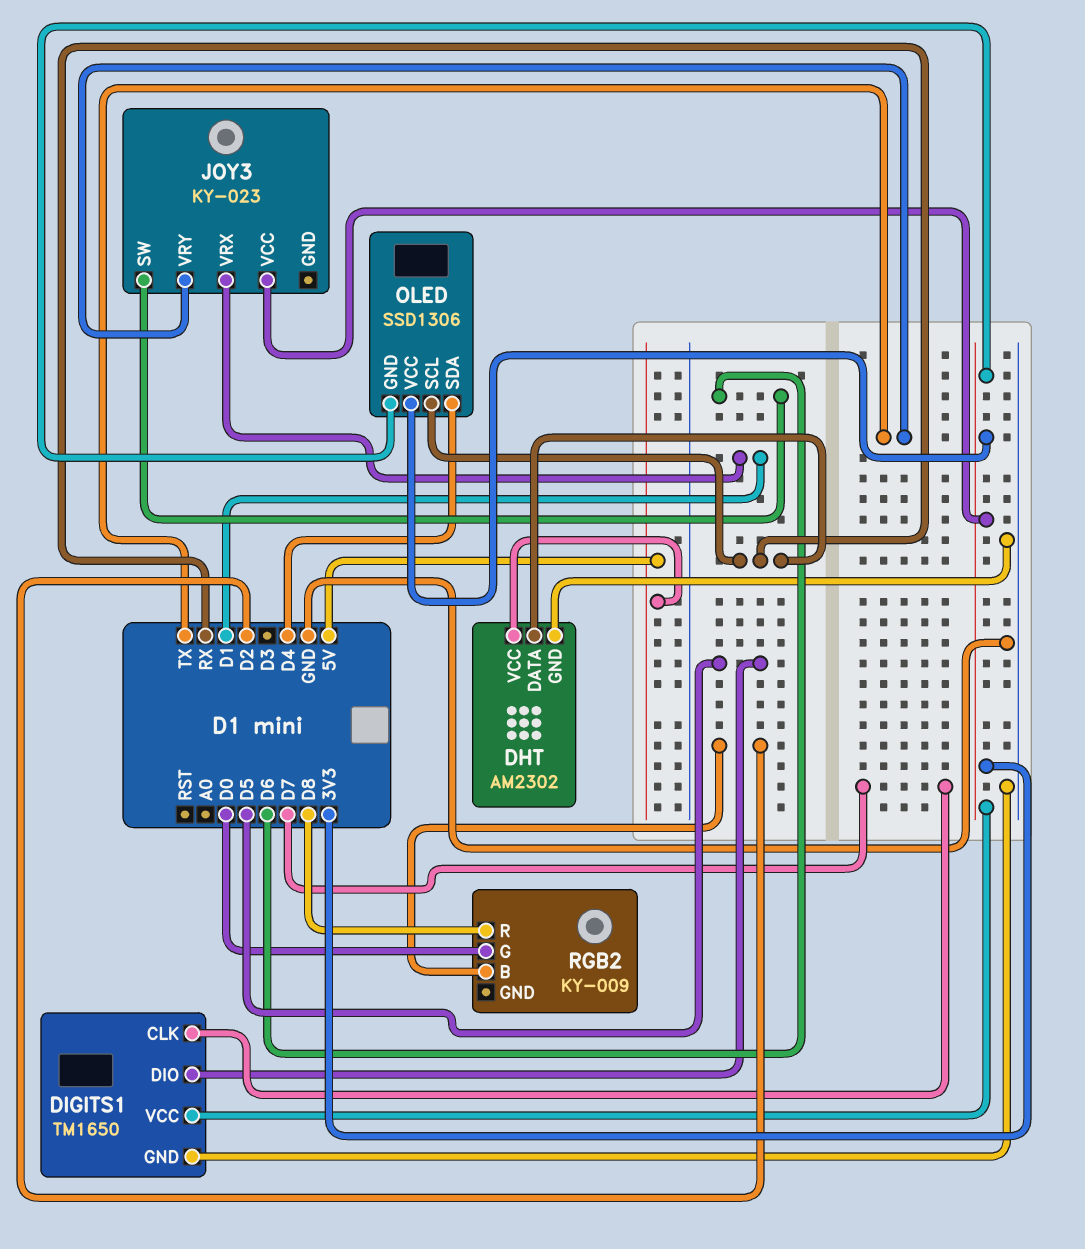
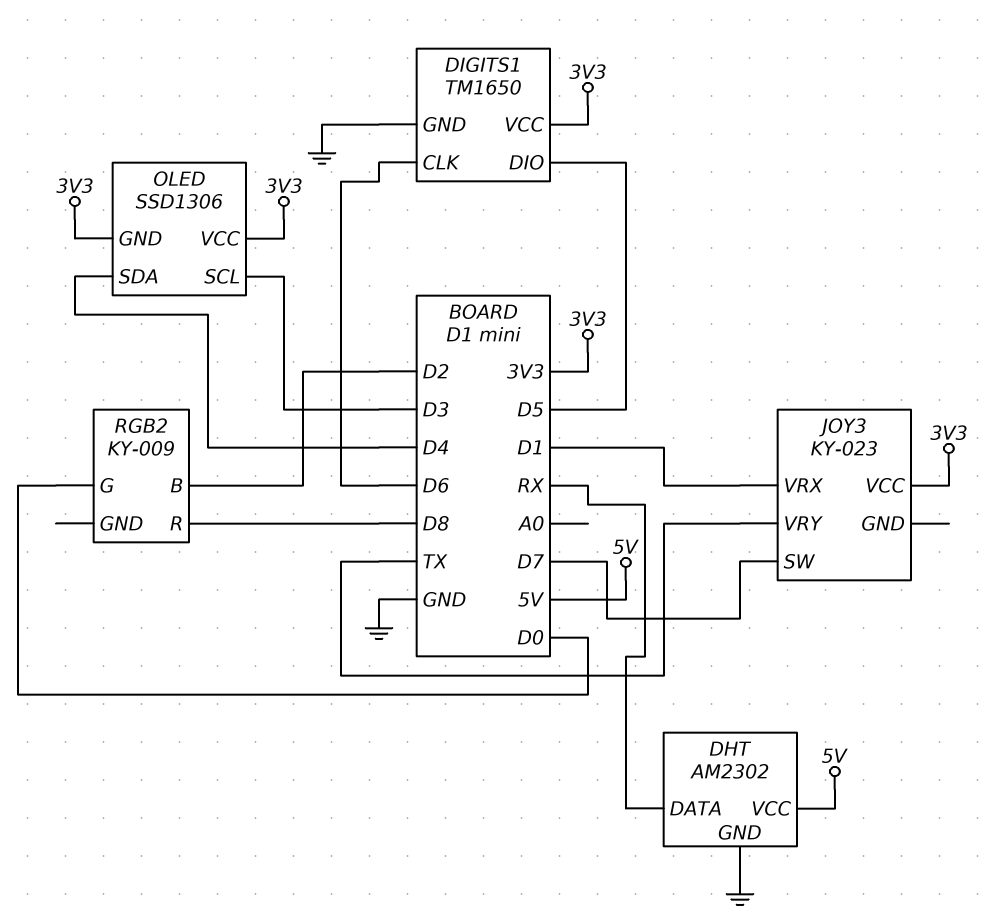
DIGITS1 pin CLK: D7 -> D6
JOY3 pin SW: D6 -> D7
OLED pin SCL: RX -> D3

